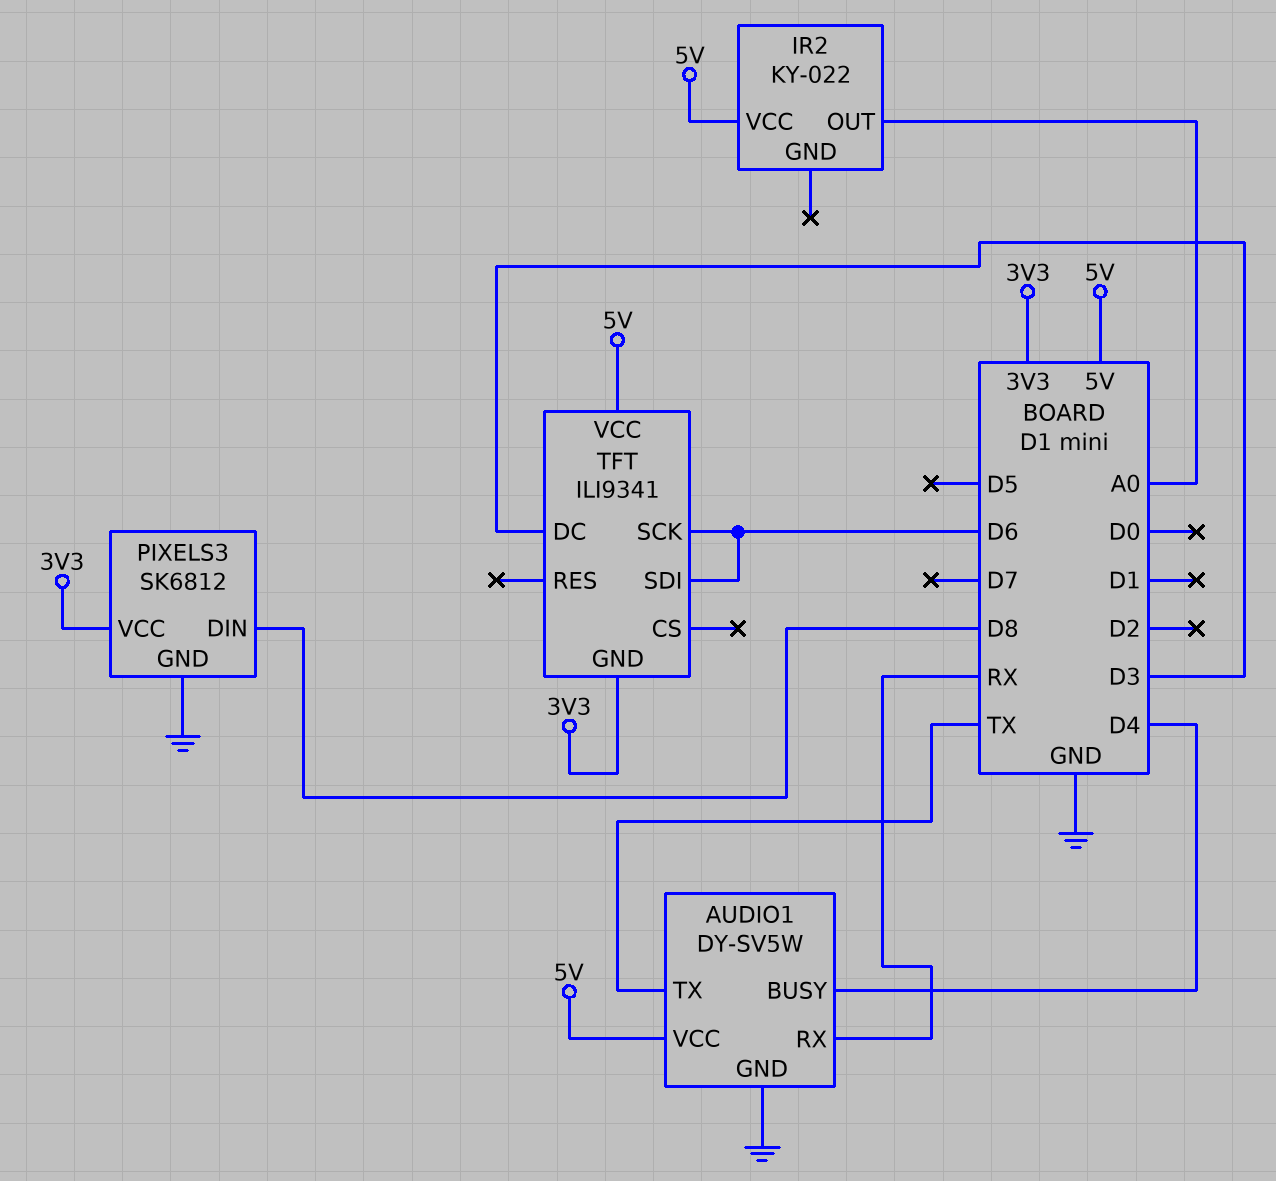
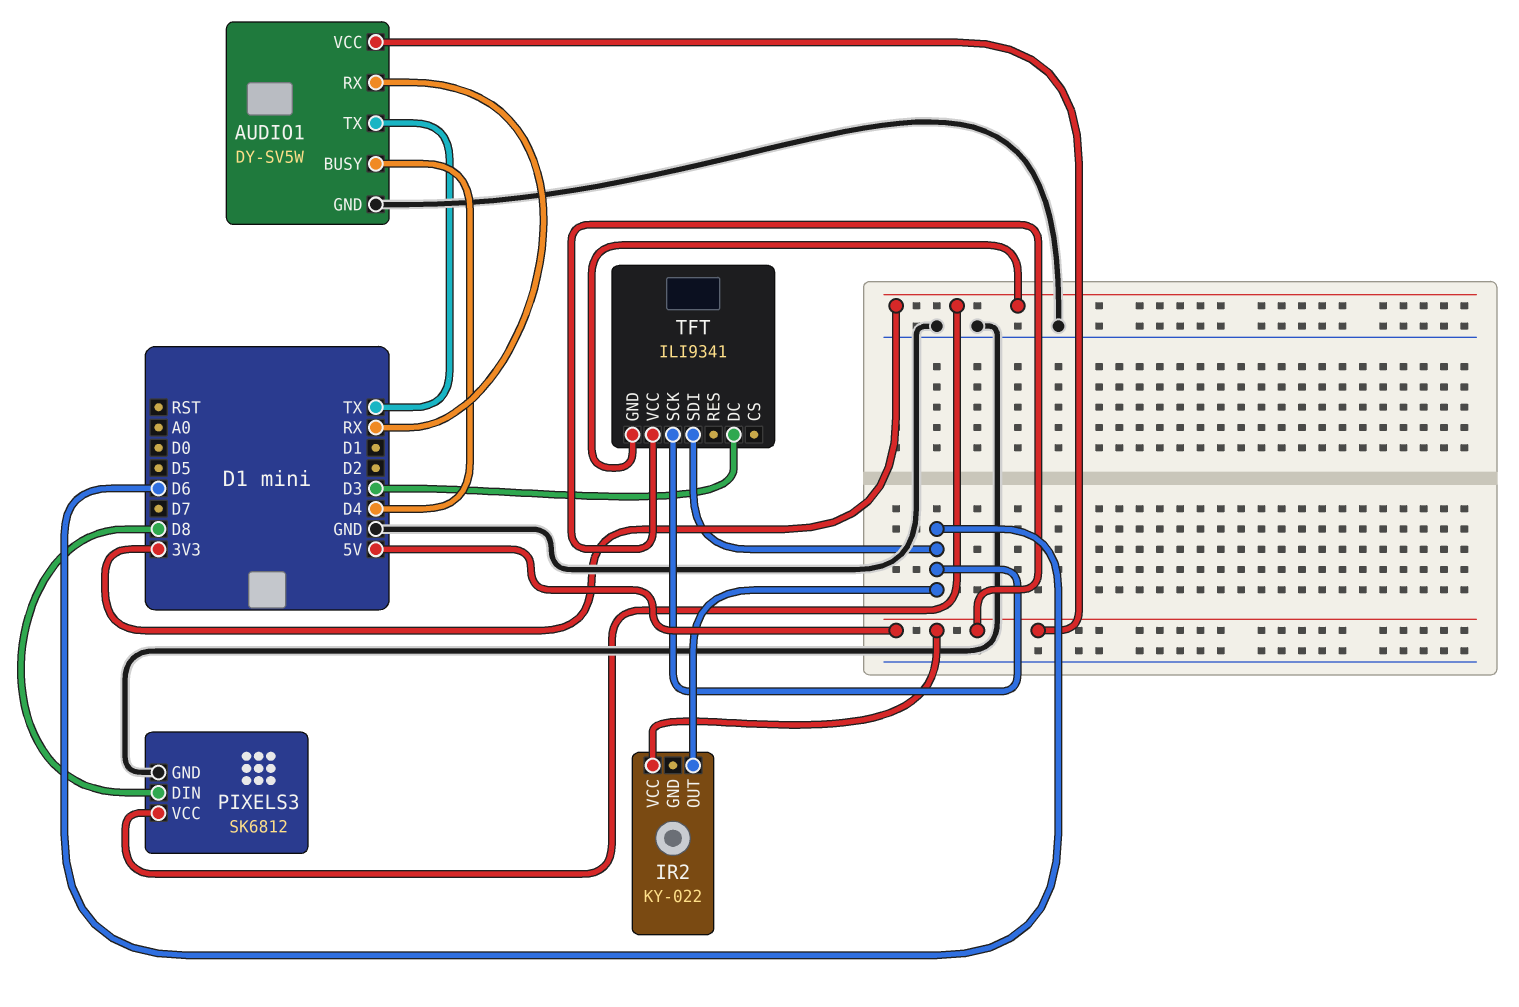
IR2 pin OUT: A0 -> D6

